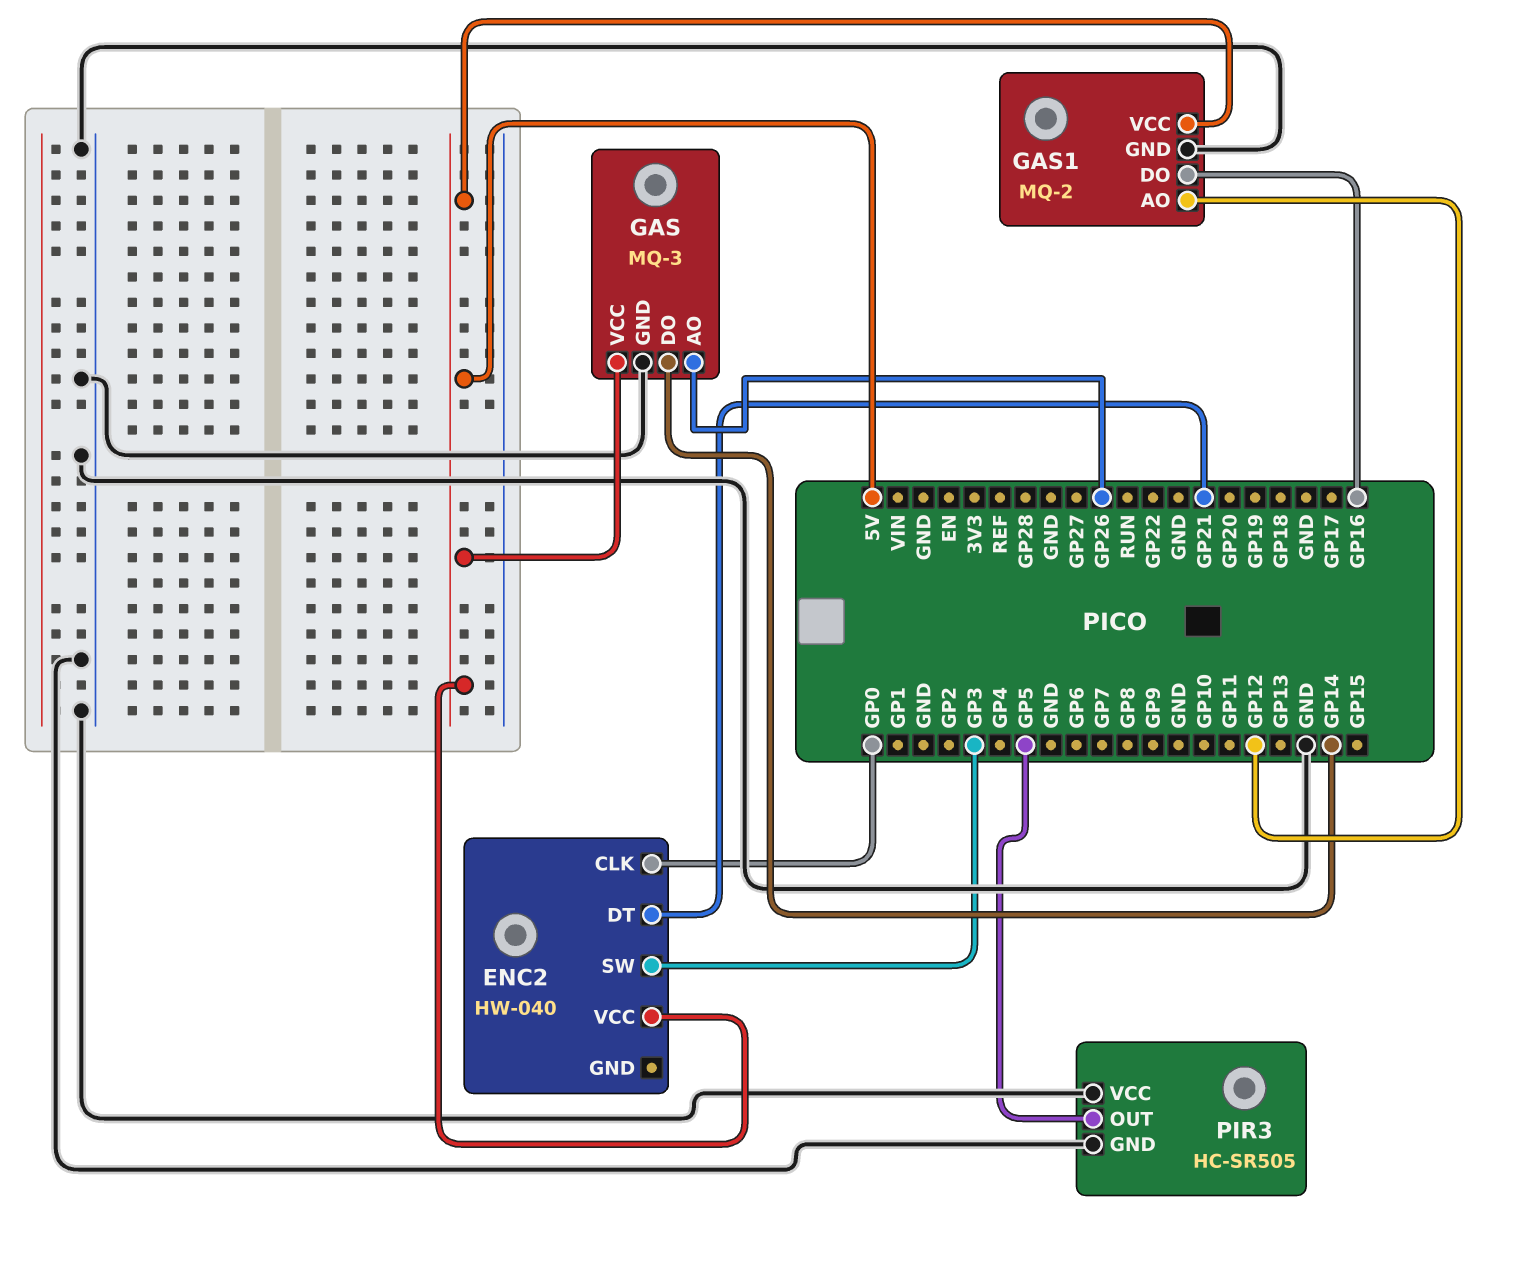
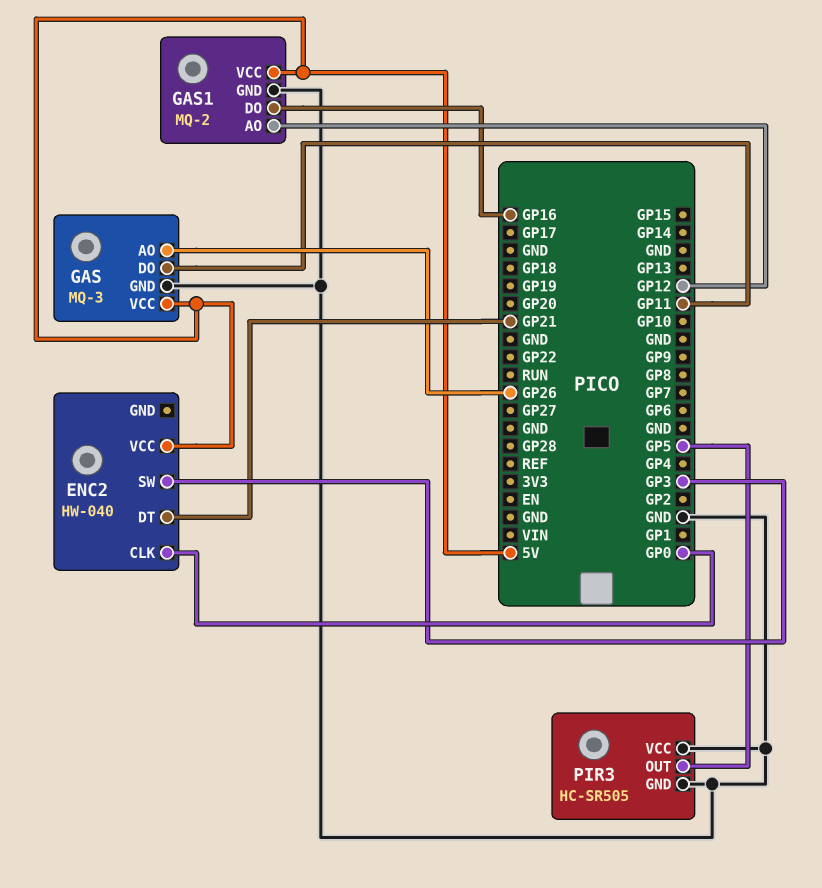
GAS pin DO: GP14 -> GP11

